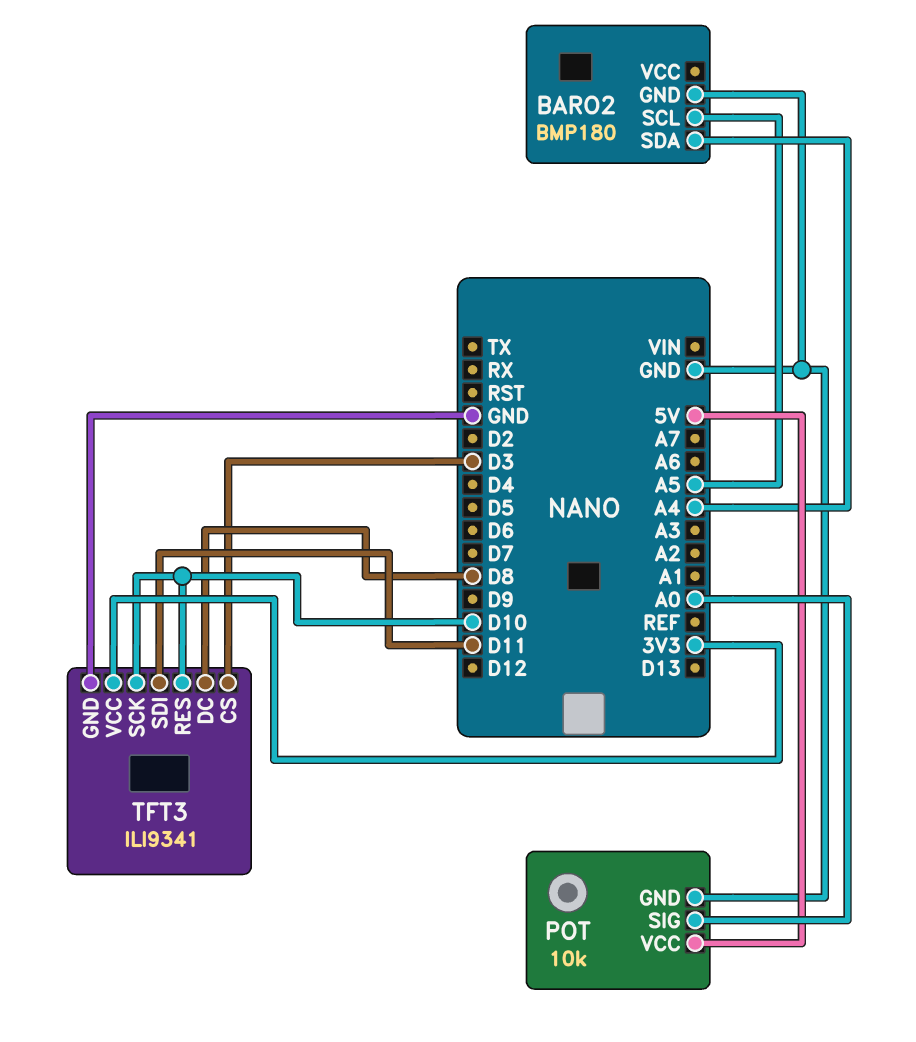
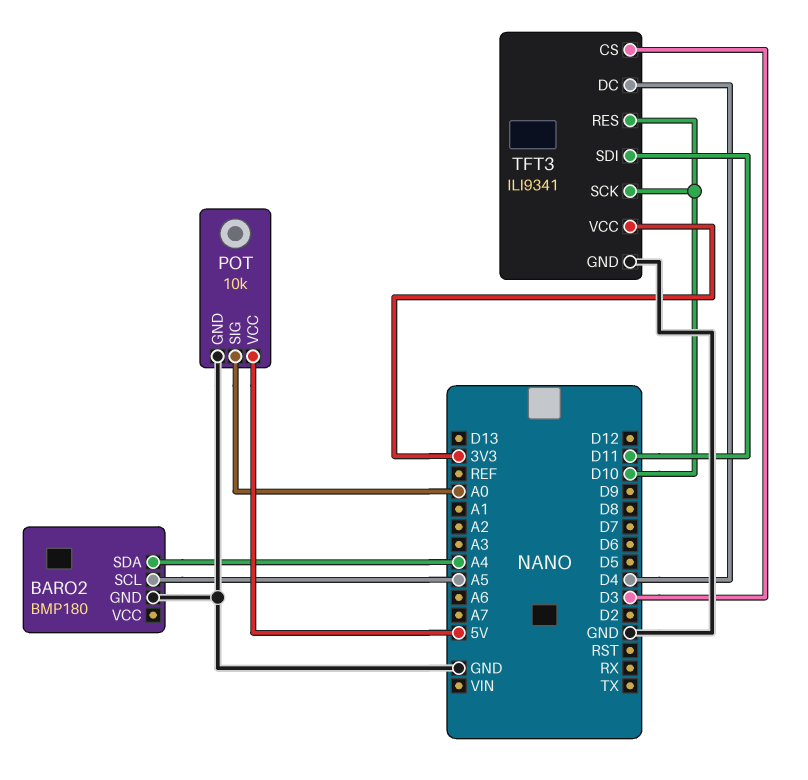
TFT3 pin DC: D8 -> D4

